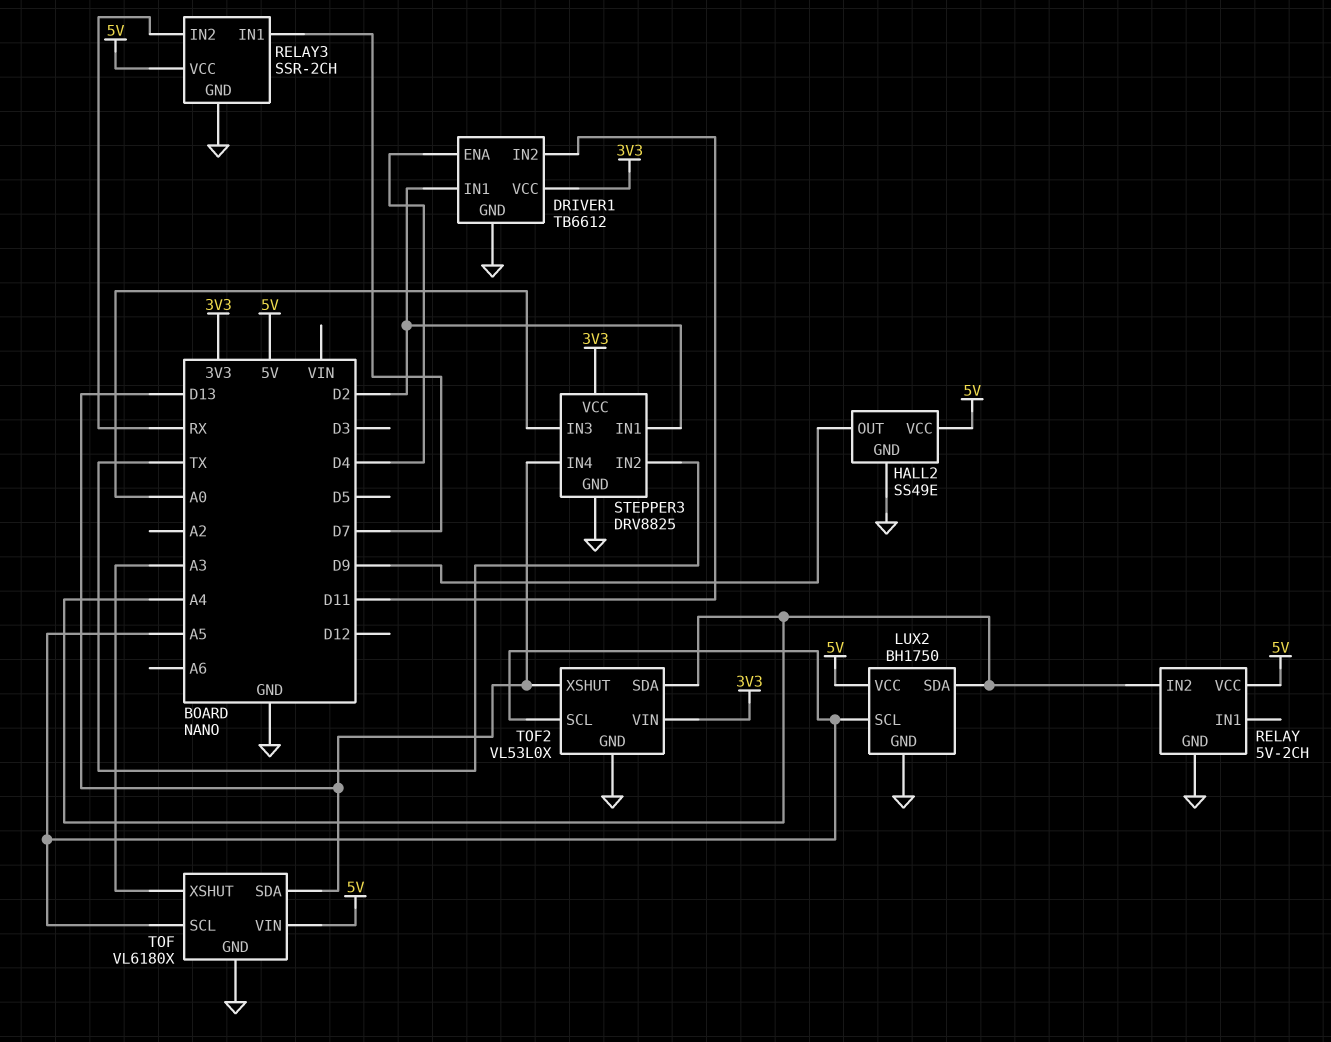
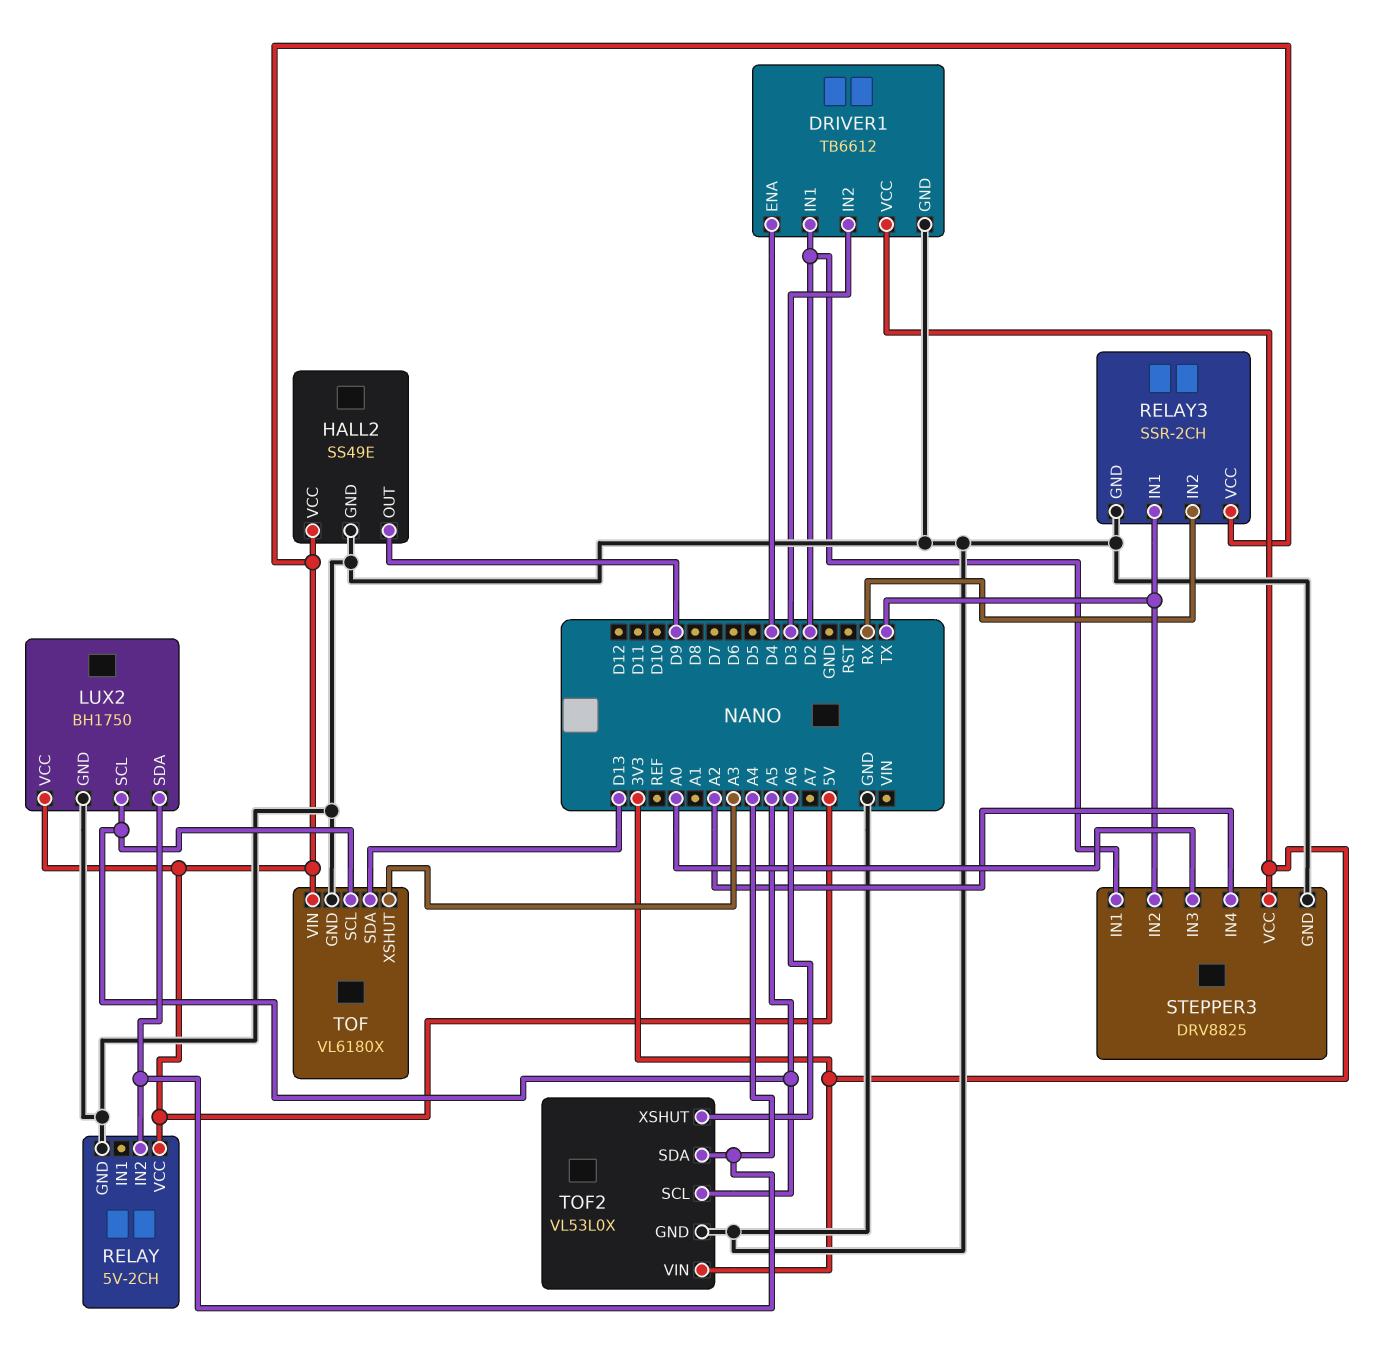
DRIVER1 pin IN2: D11 -> D3
RELAY3 pin IN1: D7 -> TX
STEPPER3 pin IN4: D13 -> A2
TOF2 pin XSHUT: D13 -> A6

